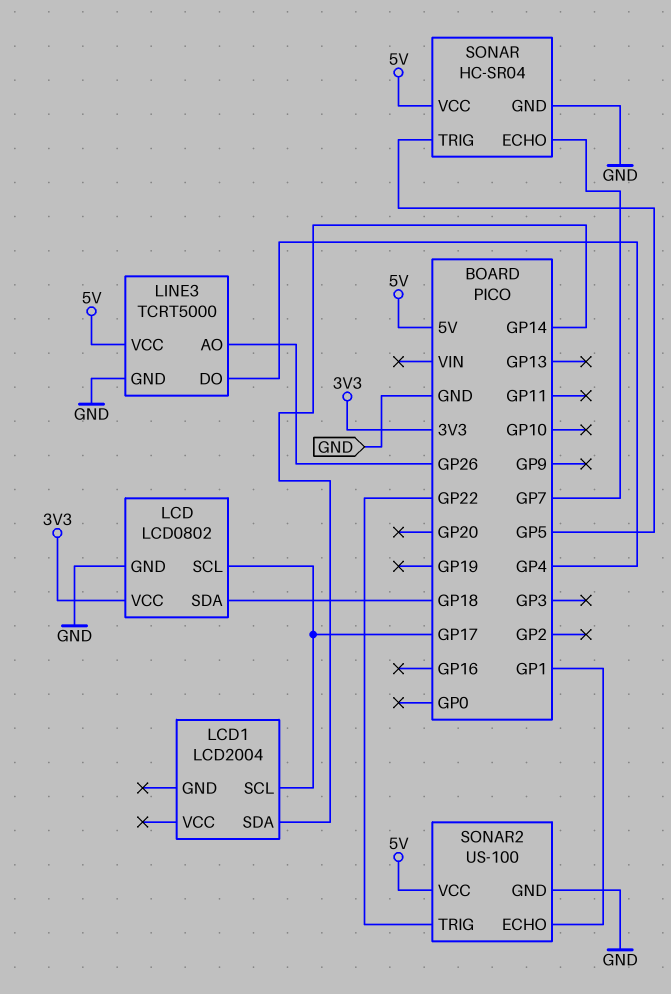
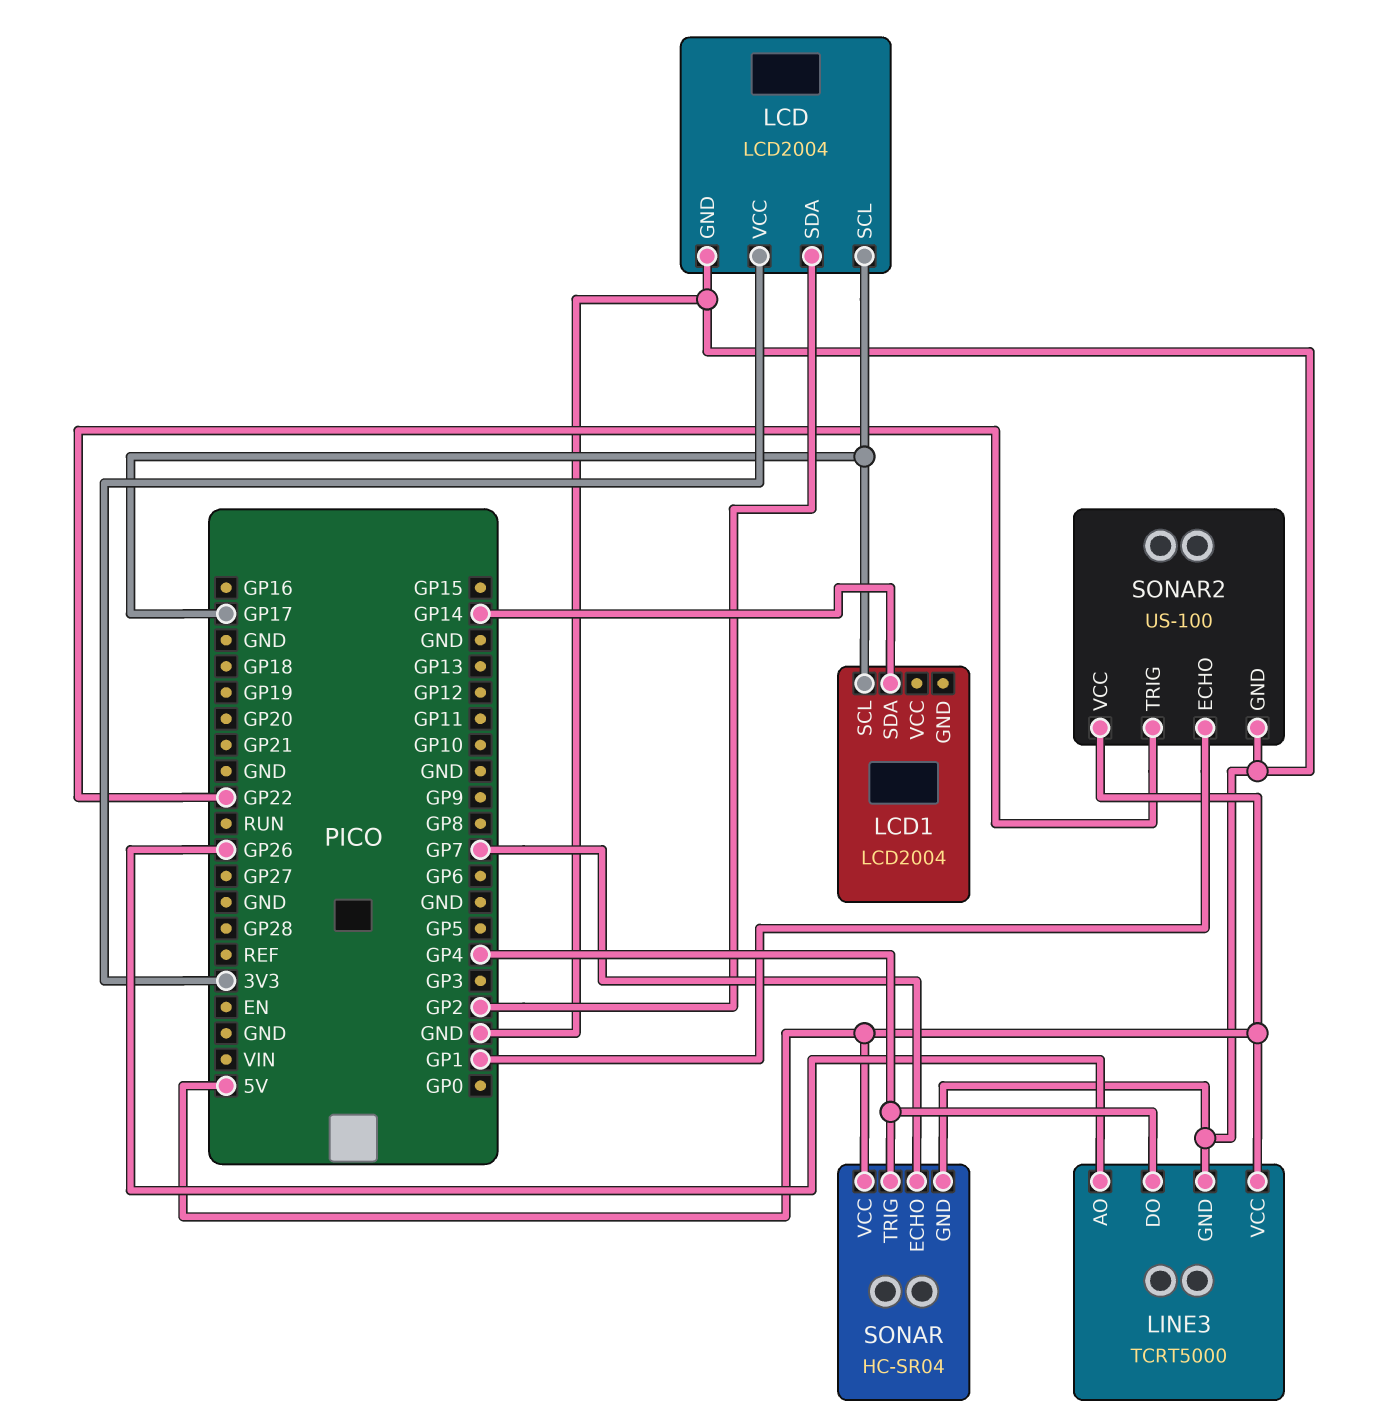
LCD: LCD0802 -> LCD2004
LCD pin SDA: GP18 -> GP2
SONAR pin TRIG: GP5 -> GP4

